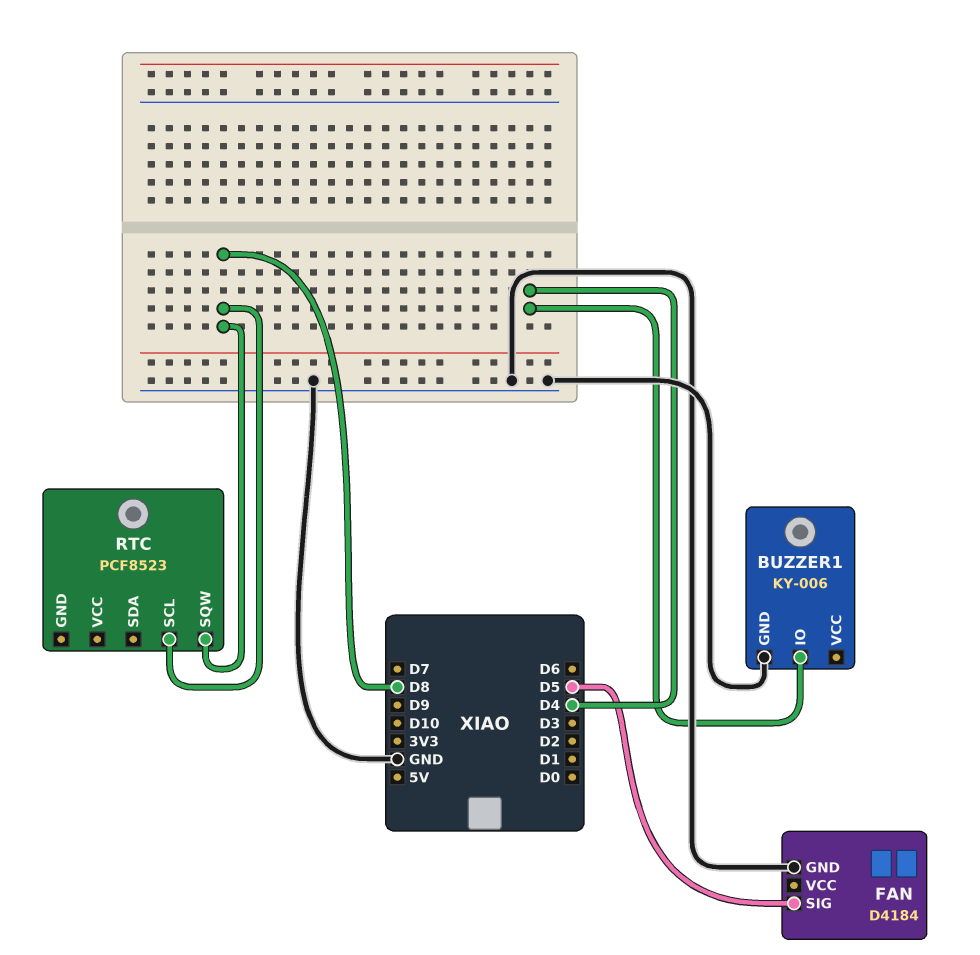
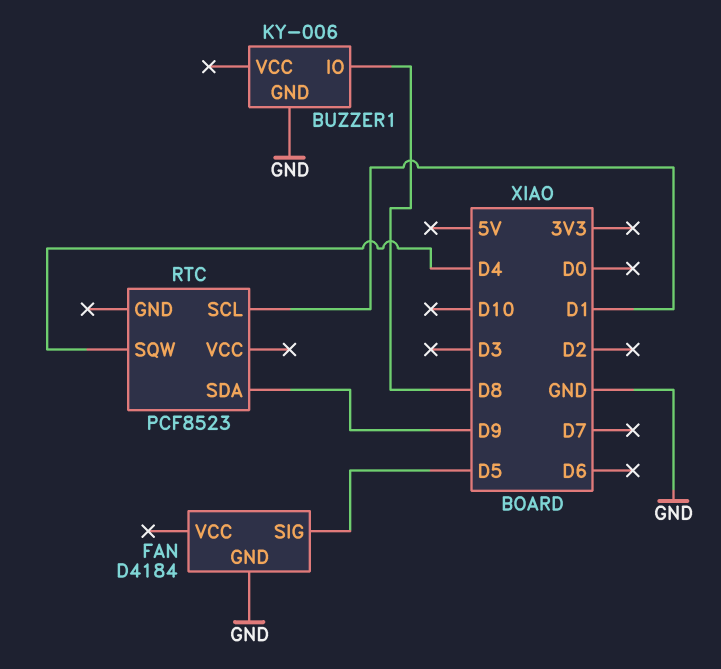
BUZZER1 pin IO: D4 -> D8
RTC pin SCL: D8 -> D1
RTC pin SDA: none -> D9
RTC pin SQW: D8 -> D4

